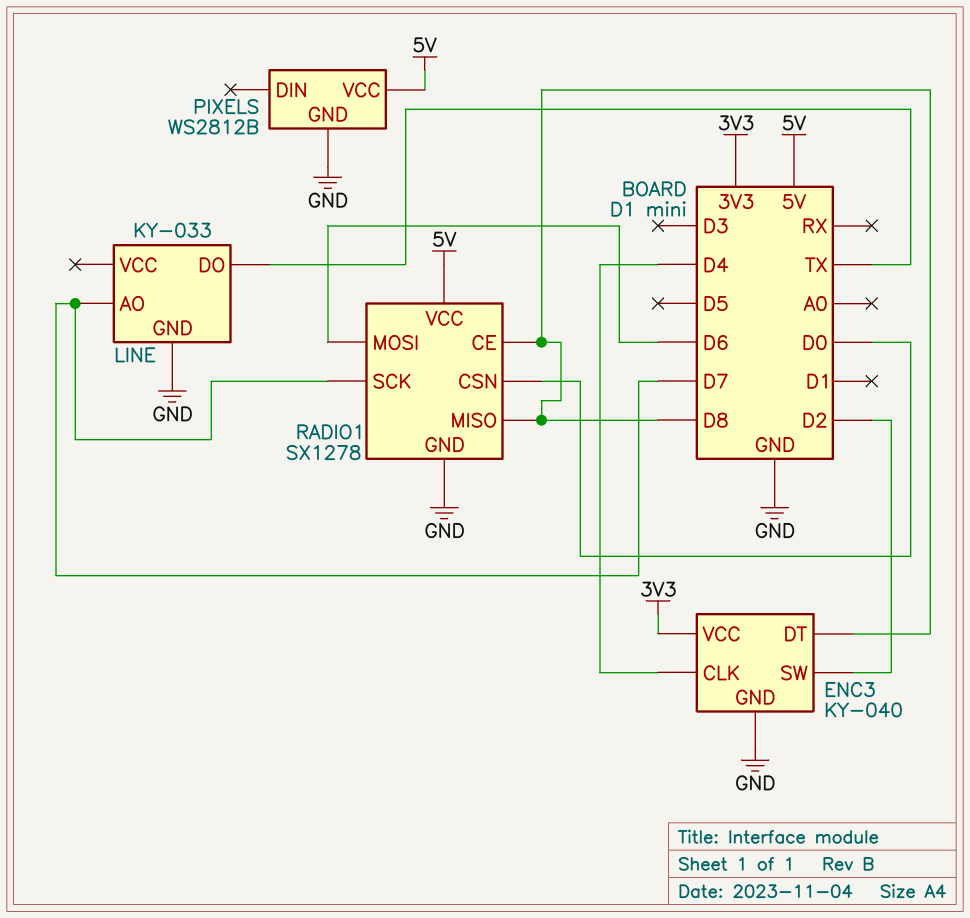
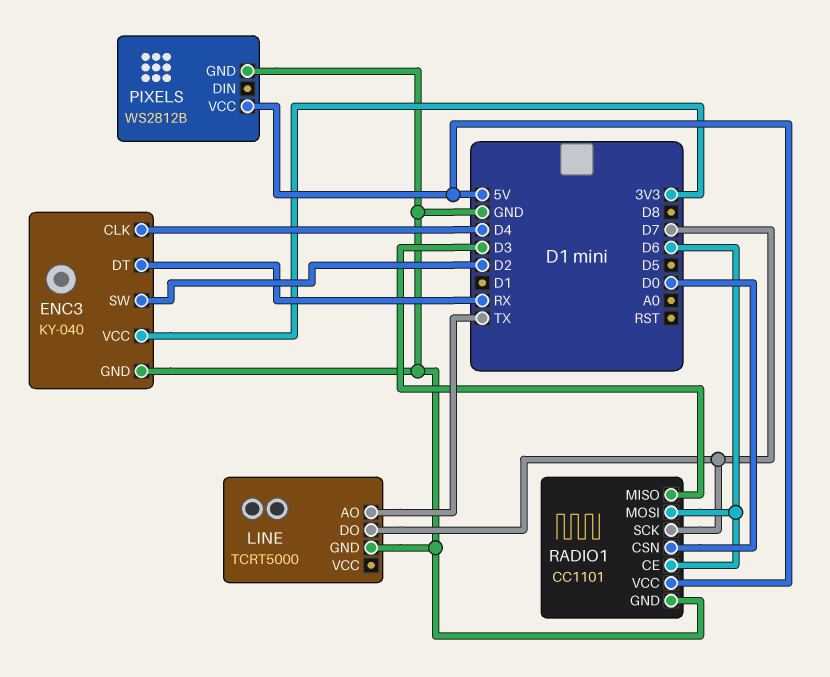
ENC3 pin DT: D8 -> RX
LINE: KY-033 -> TCRT5000
LINE pin AO: D7 -> TX
LINE pin DO: TX -> D7
RADIO1: SX1278 -> CC1101
RADIO1 pin CE: D8 -> D6
RADIO1 pin MISO: D8 -> D3

